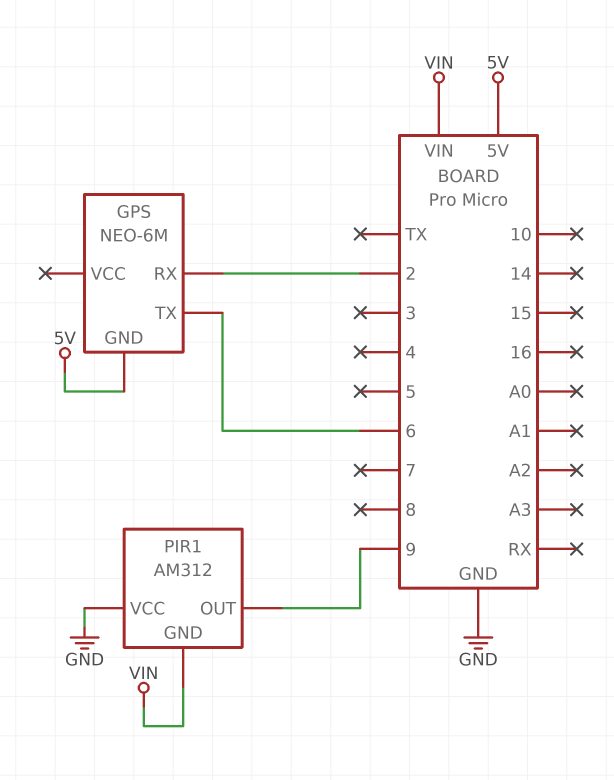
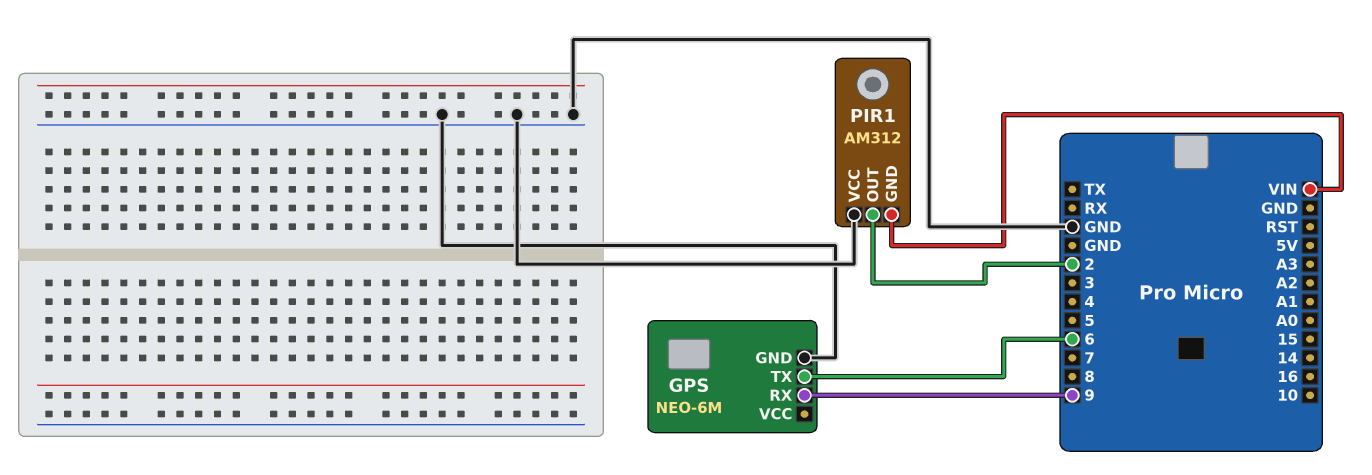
GPS pin GND: 5V -> GND
GPS pin RX: 2 -> 9
PIR1 pin OUT: 9 -> 2

